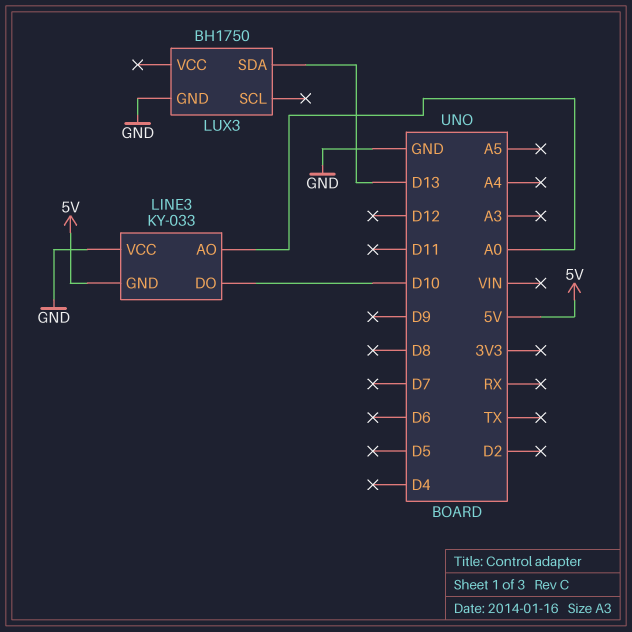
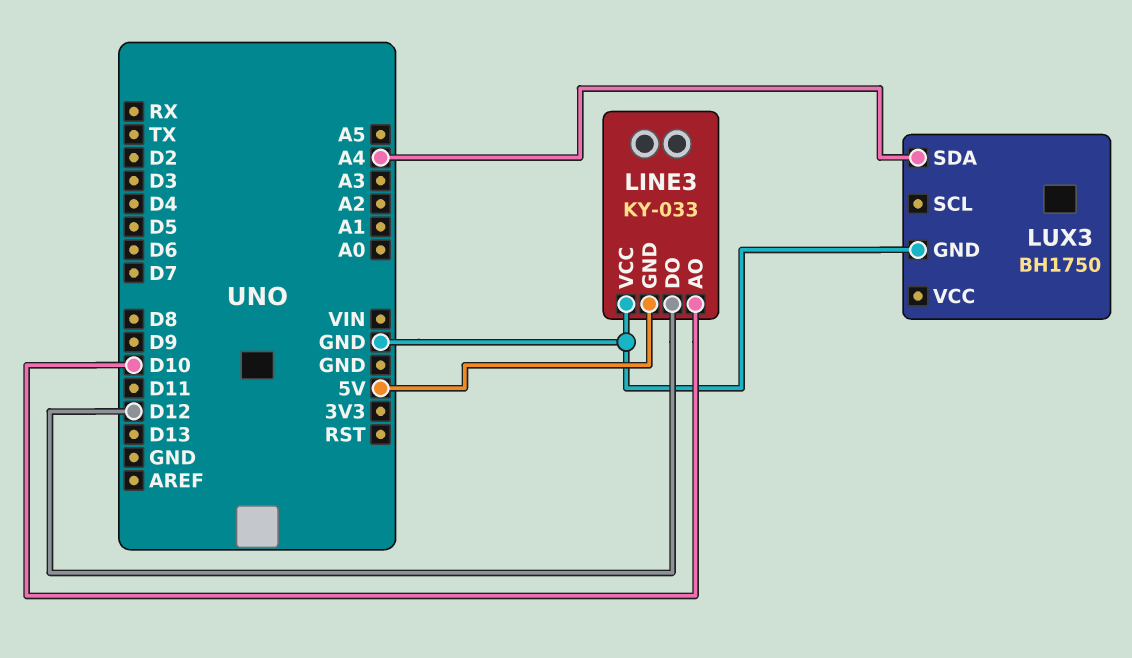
LINE3 pin AO: A0 -> D10
LINE3 pin DO: D10 -> D12
LUX3 pin SDA: D13 -> A4

